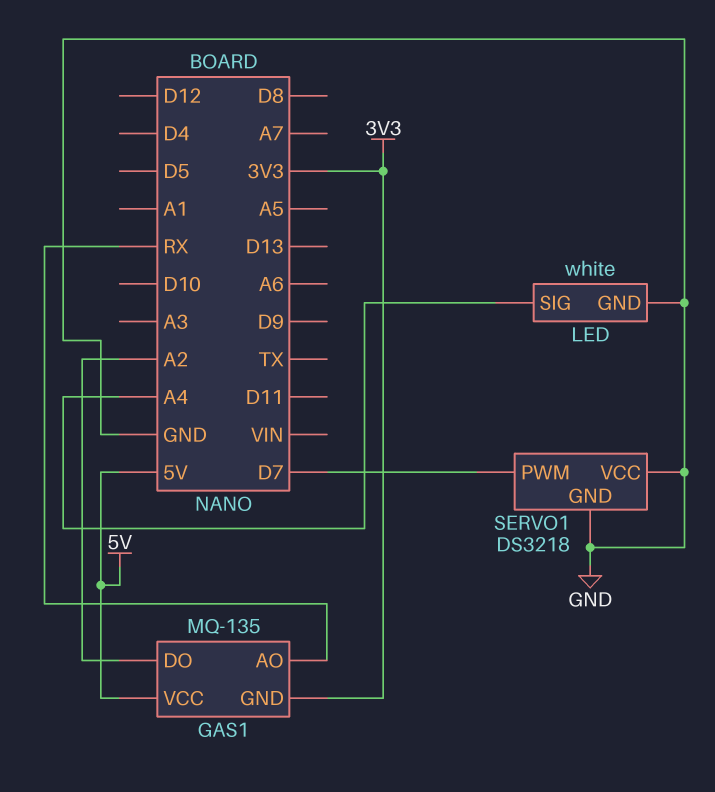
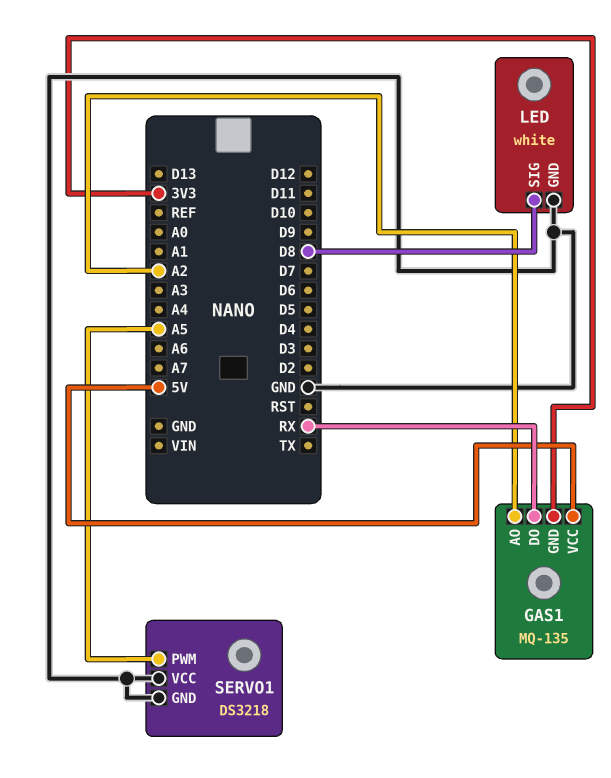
GAS1 pin AO: RX -> A2
GAS1 pin DO: A2 -> RX
LED pin SIG: A4 -> D8
SERVO1 pin PWM: D7 -> A5

